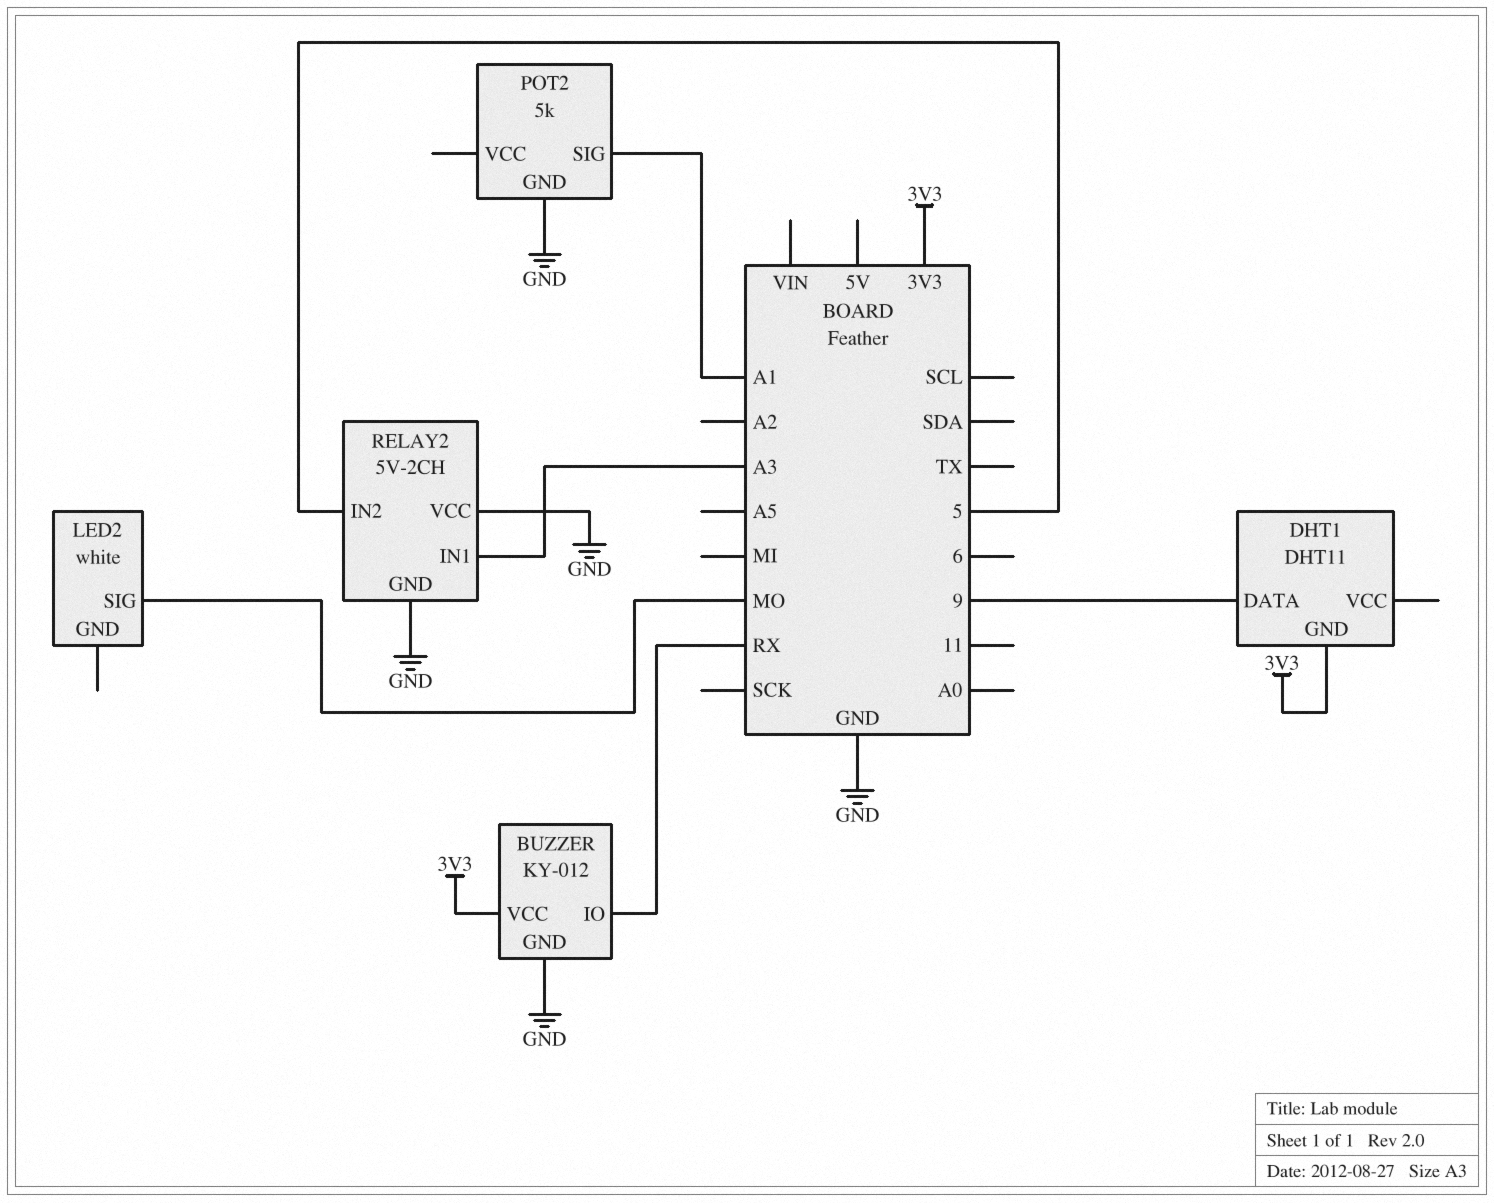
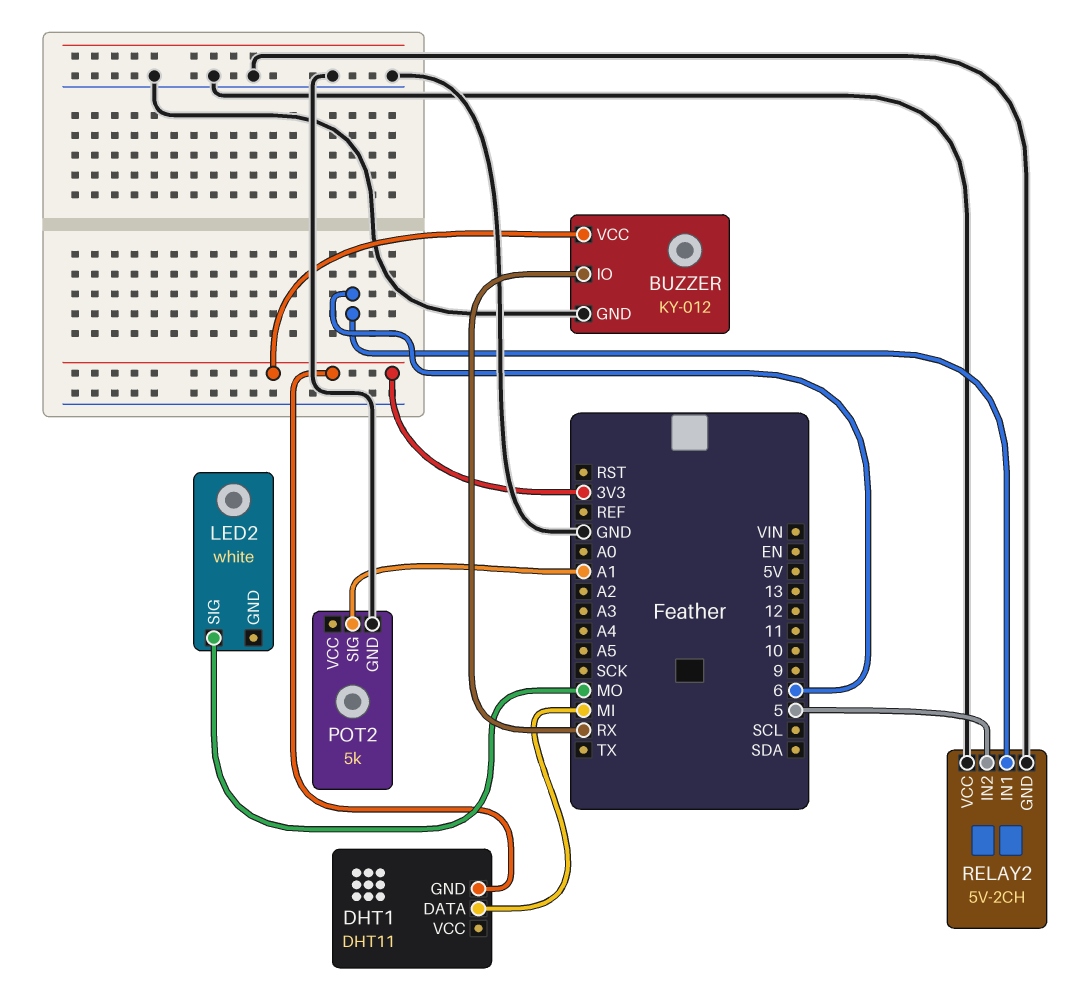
DHT1 pin DATA: 9 -> MI
RELAY2 pin IN1: A3 -> 6

